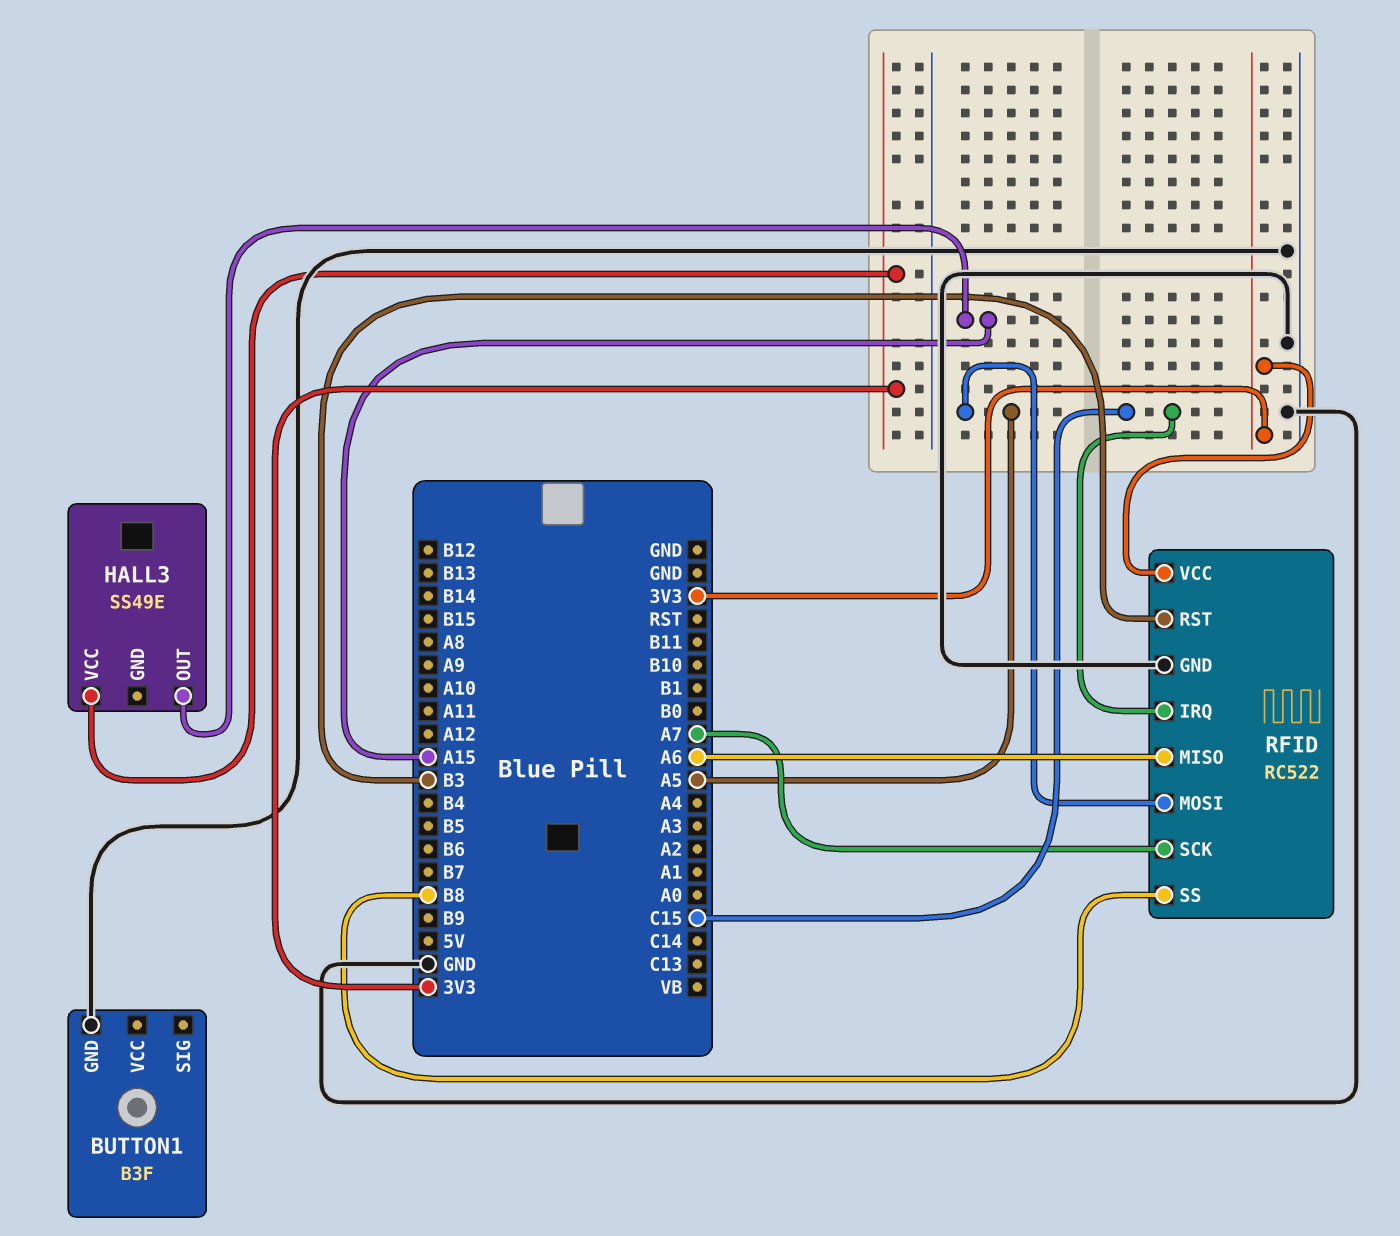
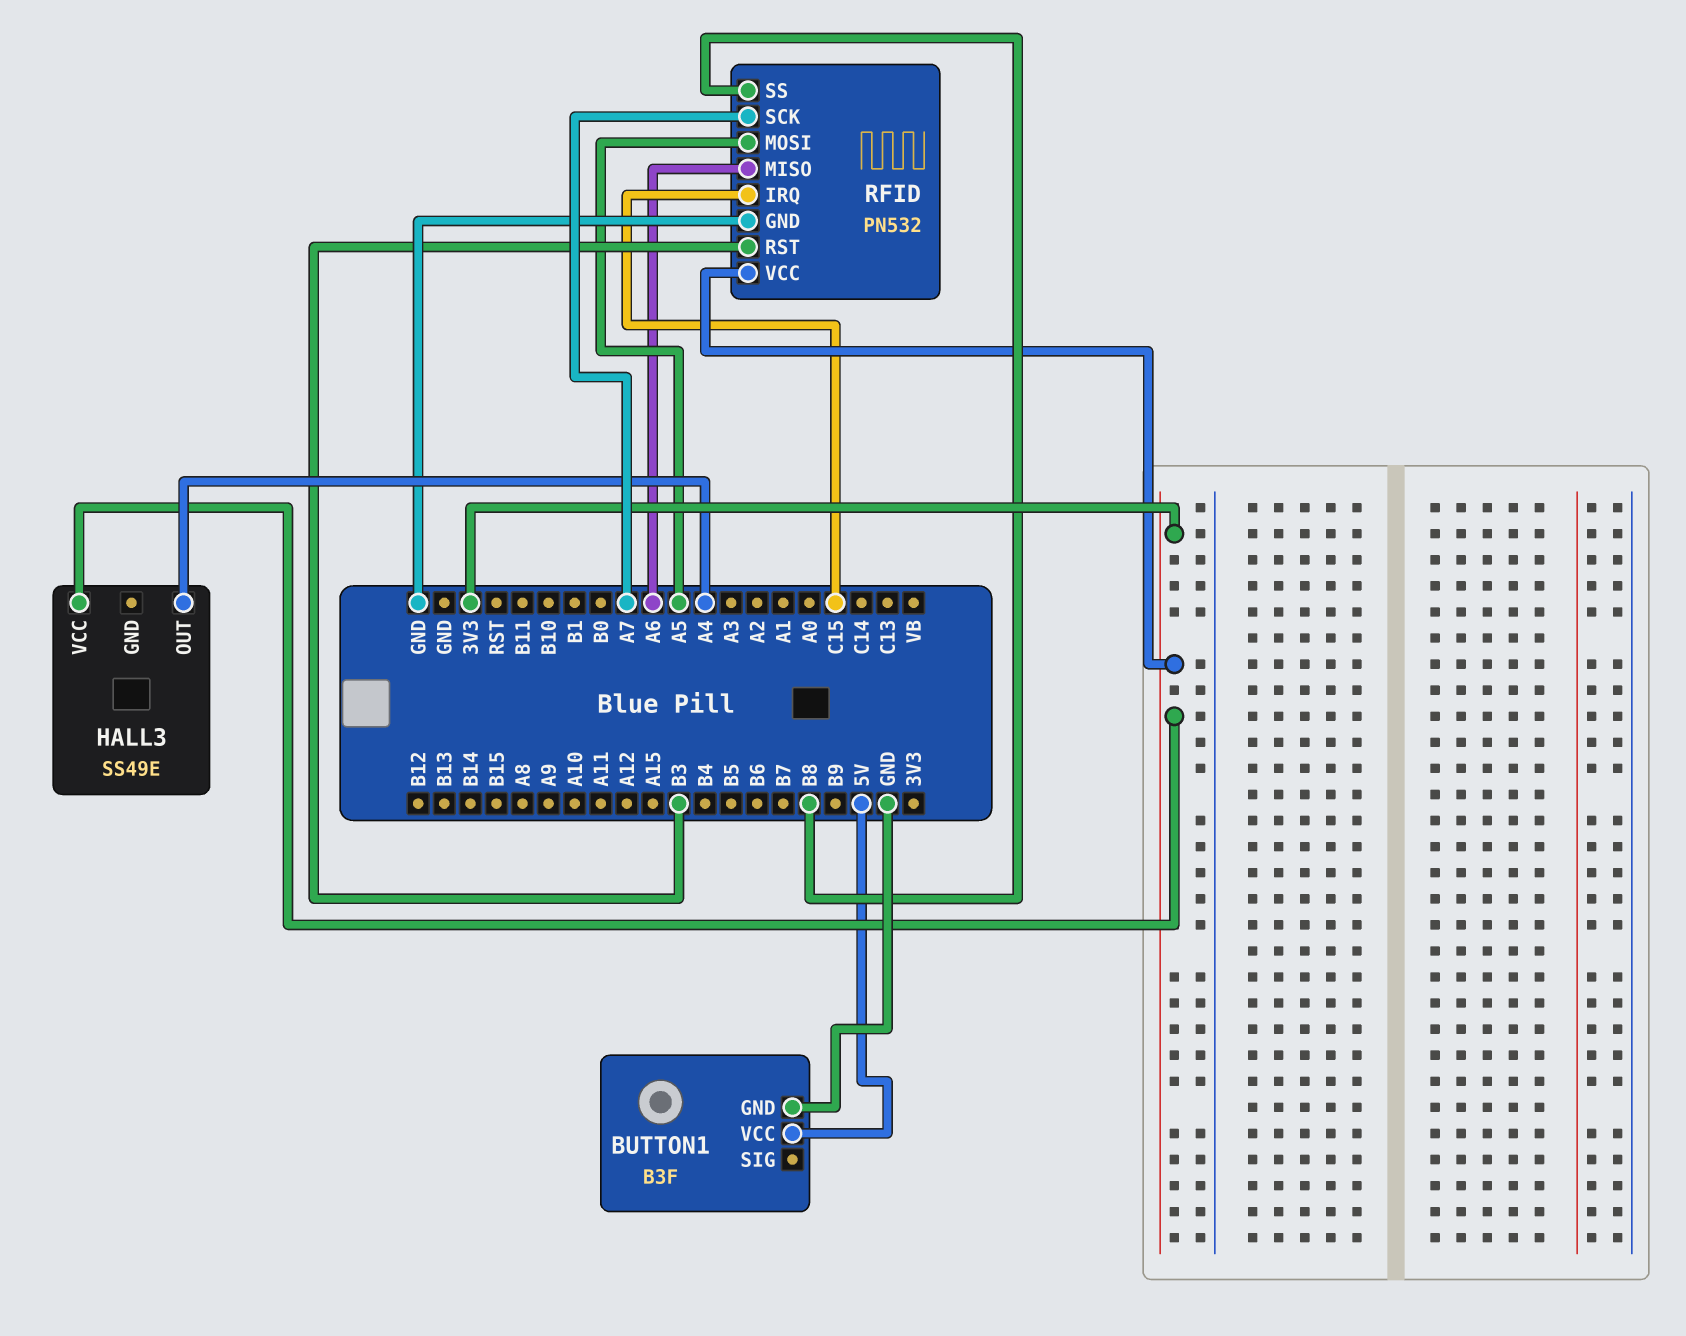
BUTTON1 pin VCC: none -> 5V
HALL3 pin OUT: A15 -> A4
RFID: RC522 -> PN532

